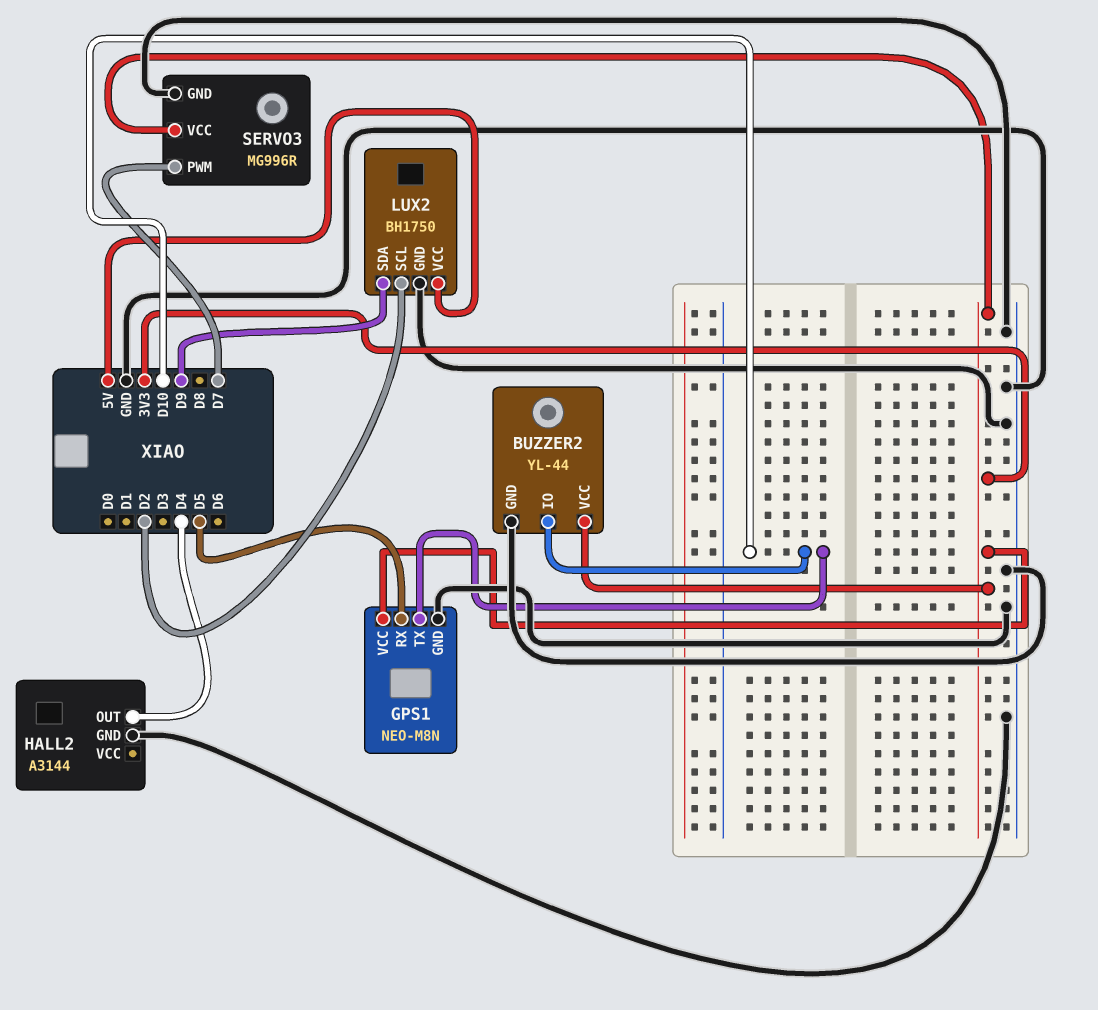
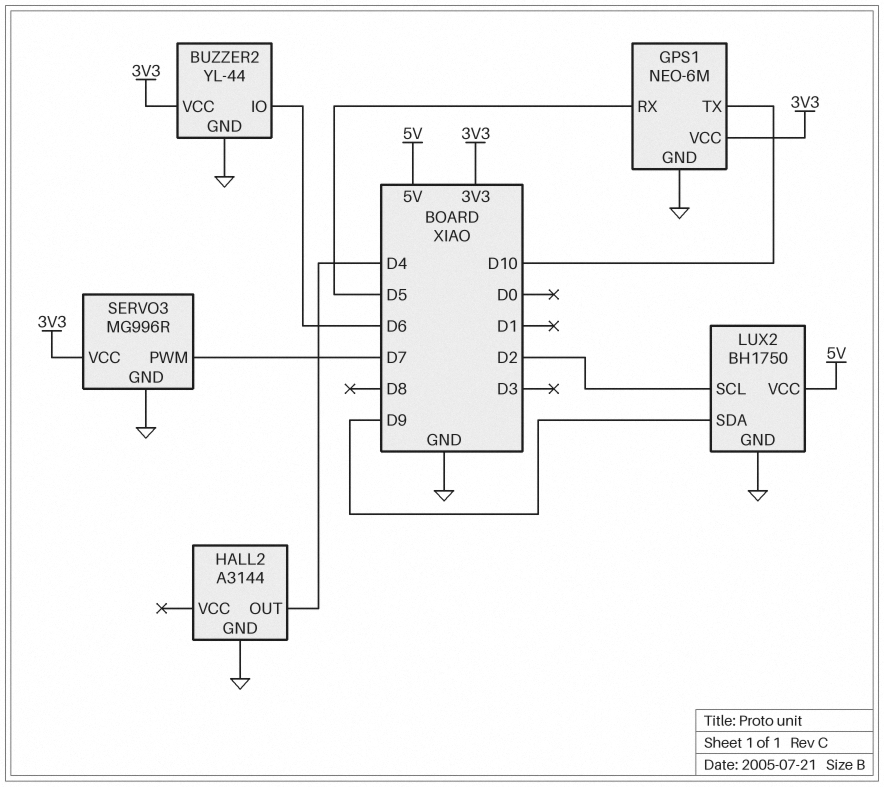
BUZZER2 pin IO: D10 -> D6
GPS1: NEO-M8N -> NEO-6M

